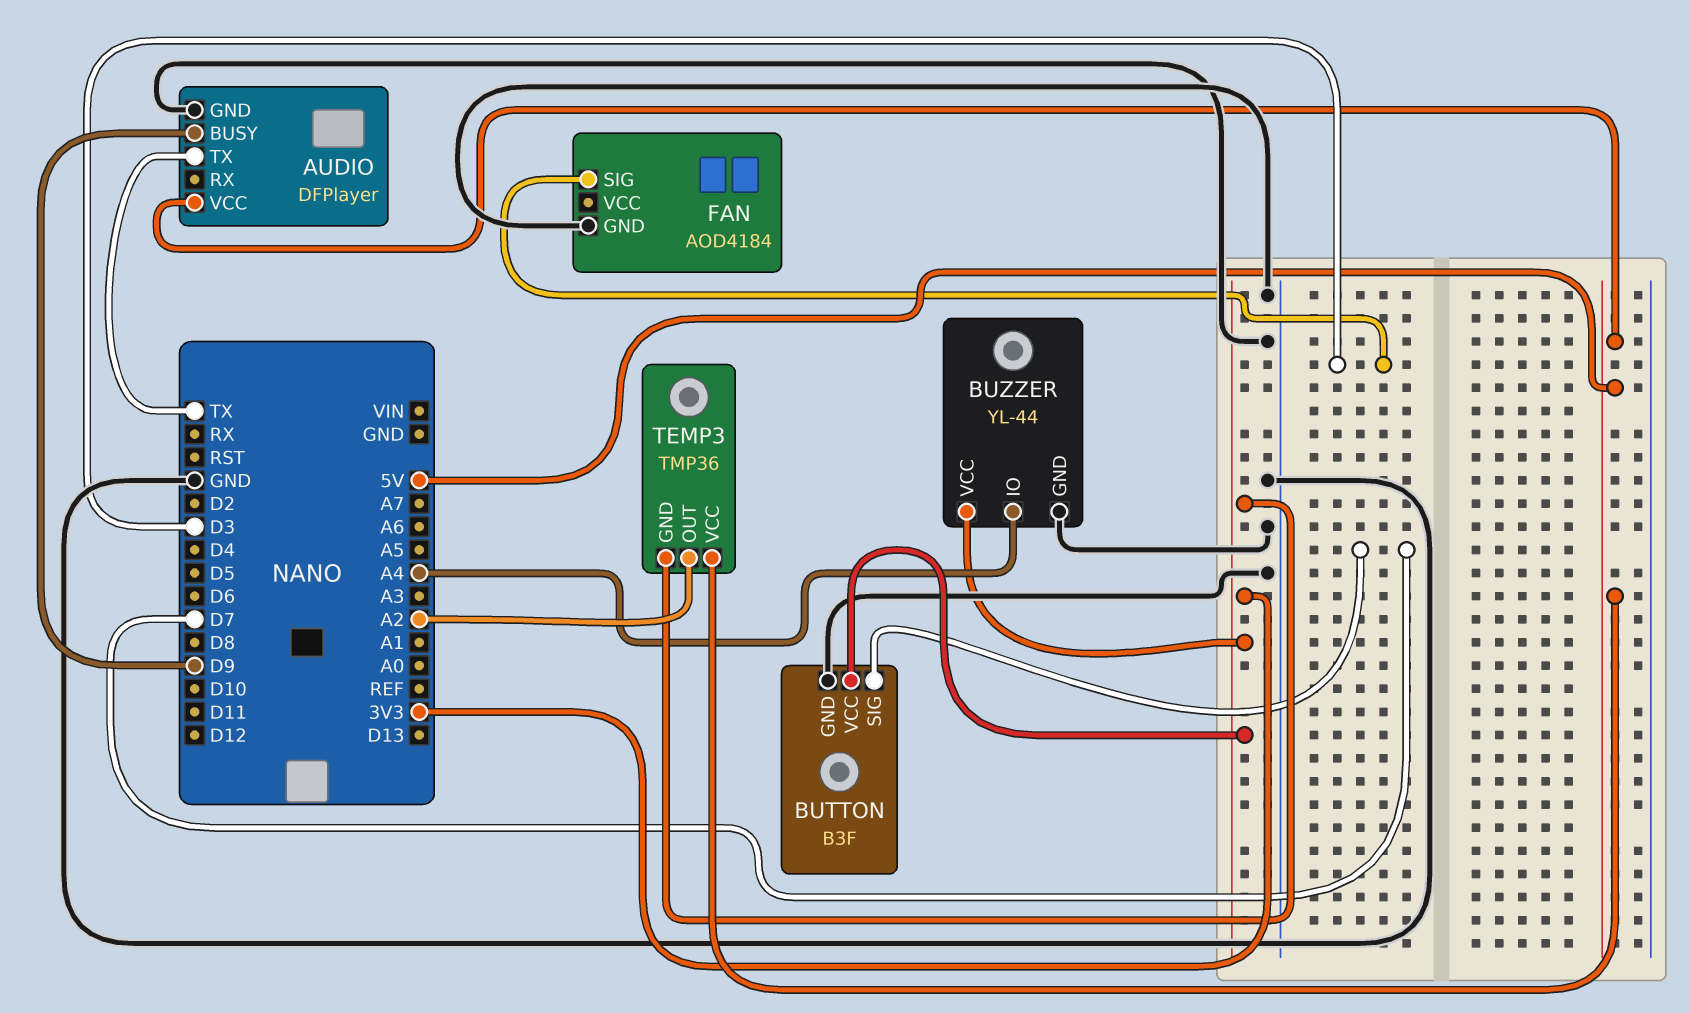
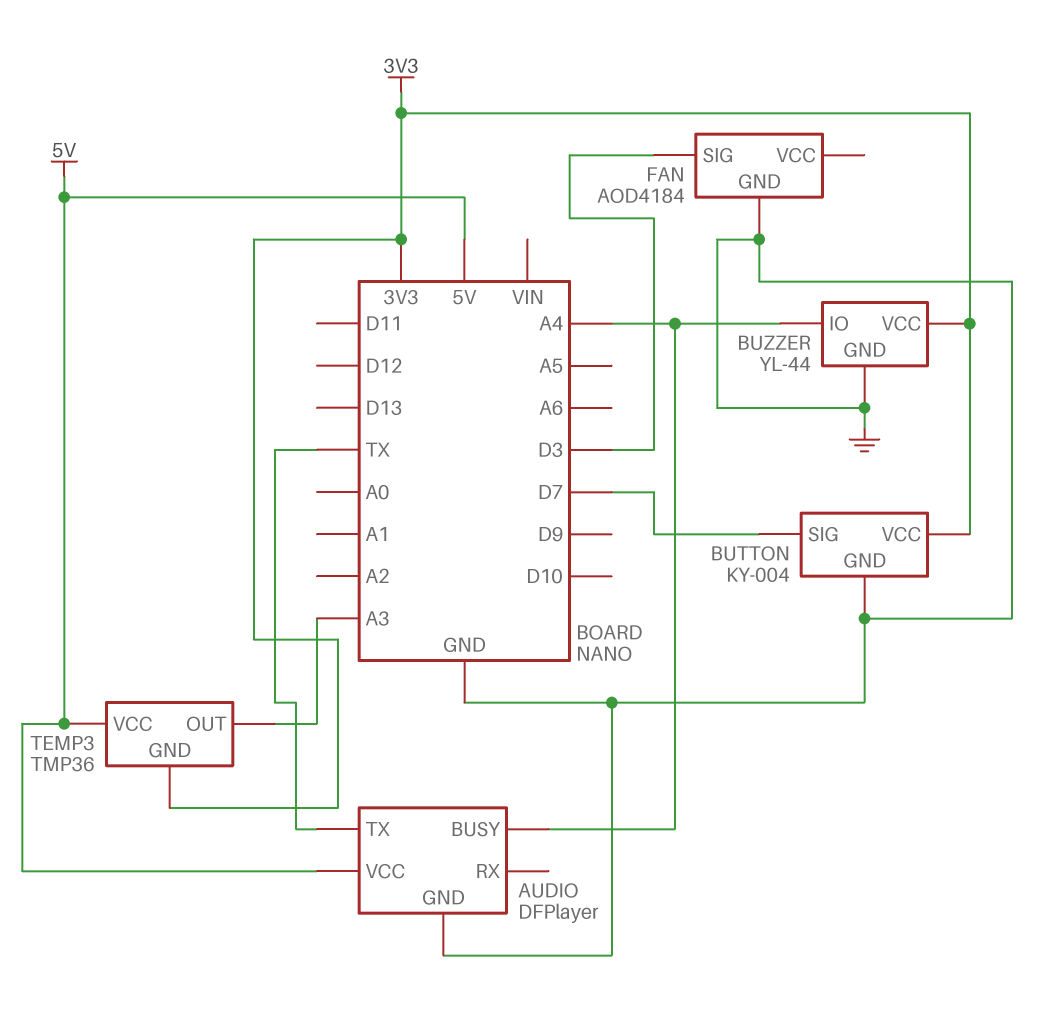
AUDIO pin BUSY: D9 -> A4
BUTTON: B3F -> KY-004
TEMP3 pin OUT: A2 -> A3

